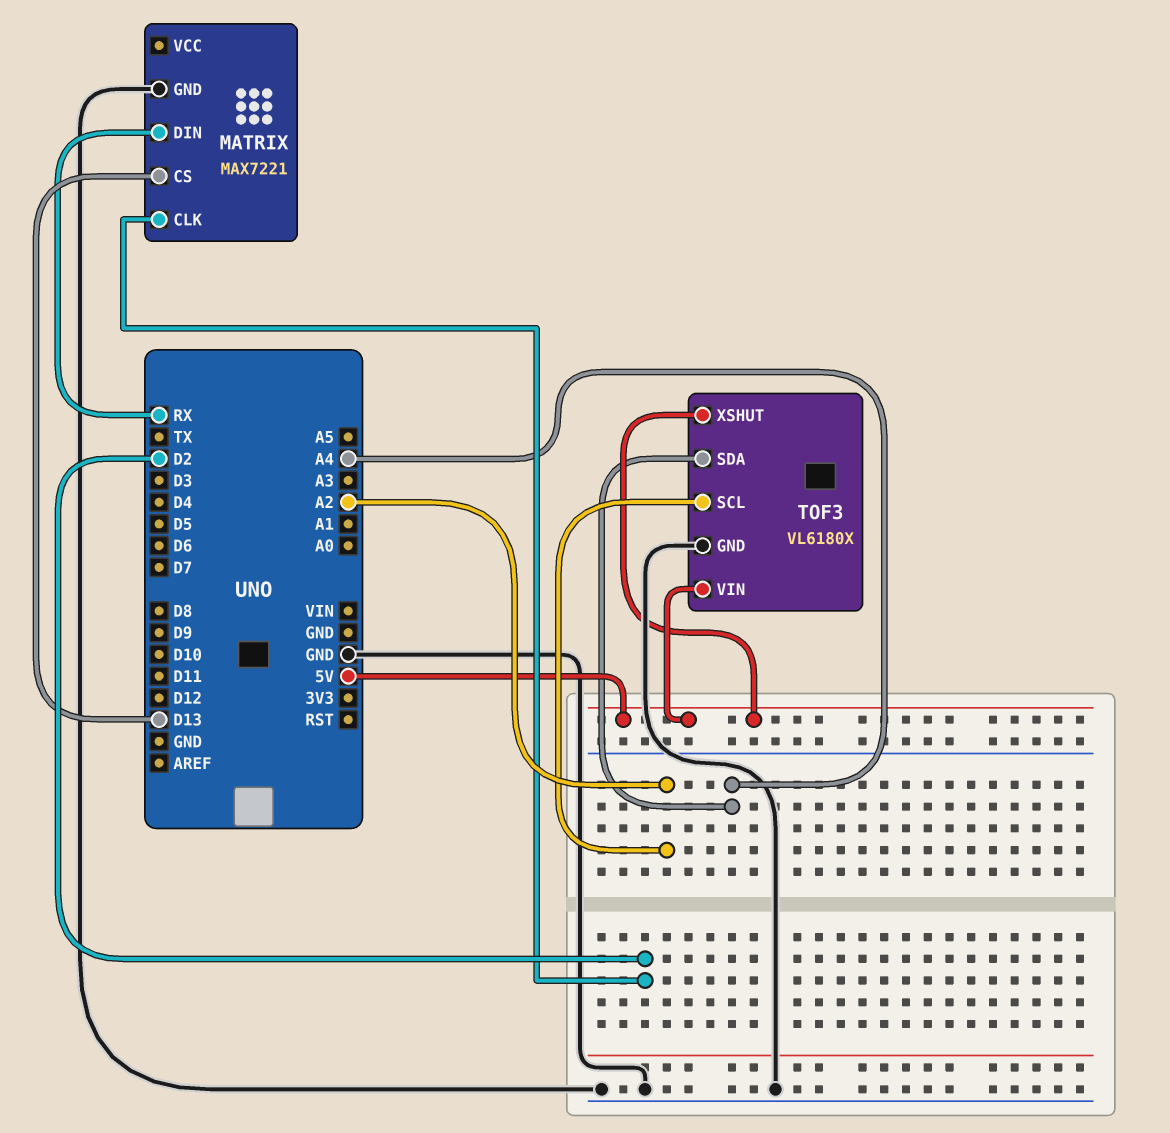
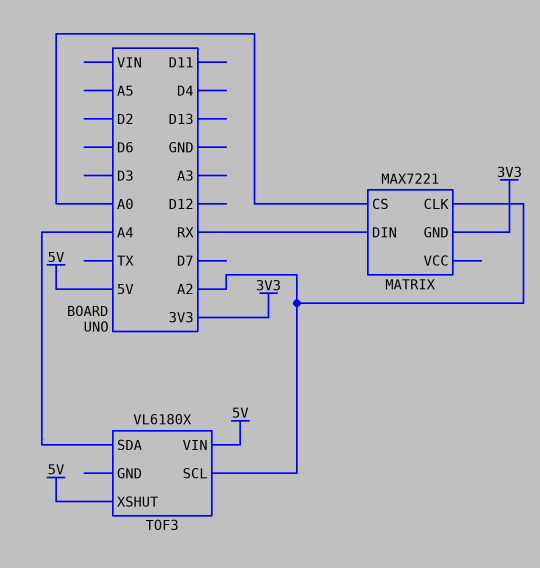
MATRIX pin CLK: D2 -> A2
MATRIX pin CS: D13 -> A0
MATRIX pin GND: GND -> 3V3
TOF3 pin GND: GND -> none

